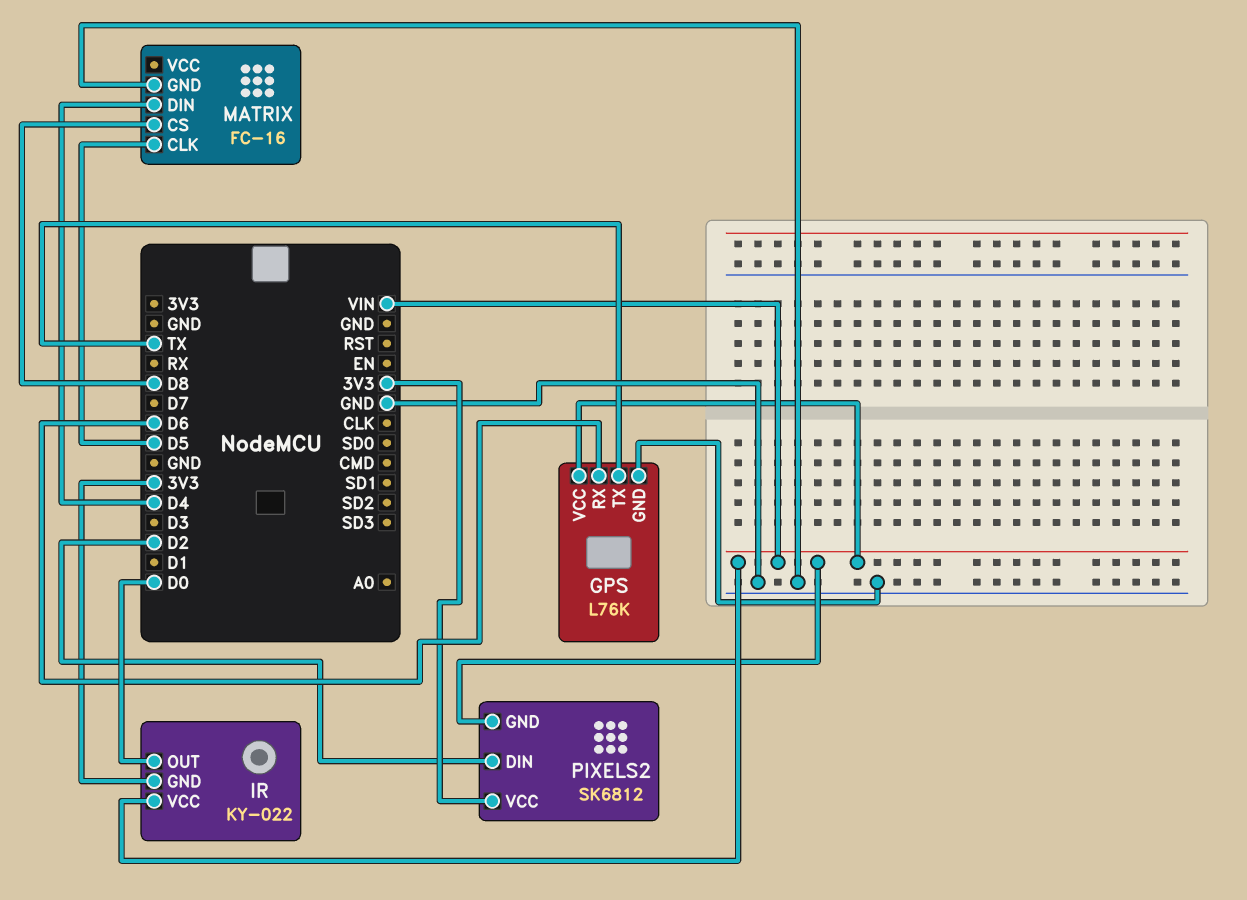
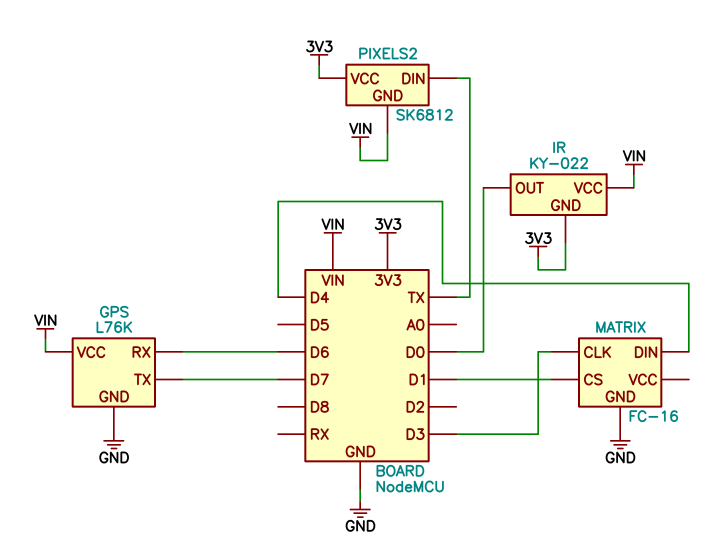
GPS pin TX: TX -> D7
MATRIX pin CLK: D5 -> D3
MATRIX pin CS: D8 -> D1
PIXELS2 pin DIN: D2 -> TX

